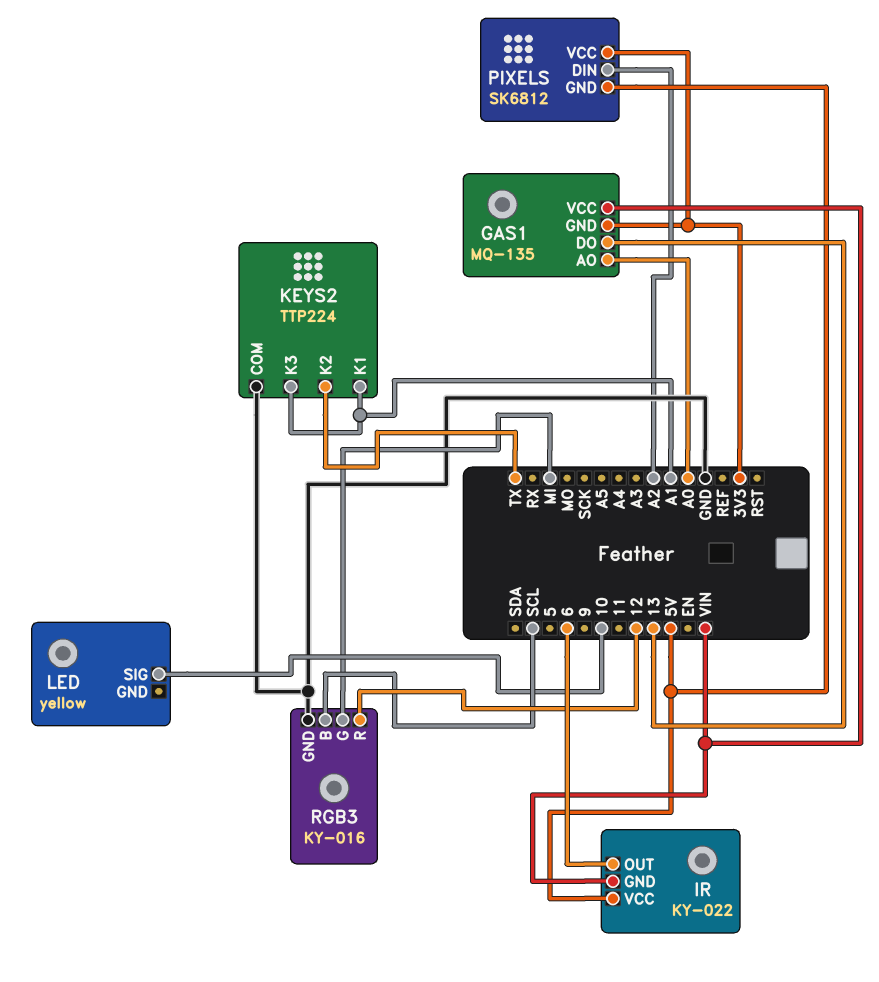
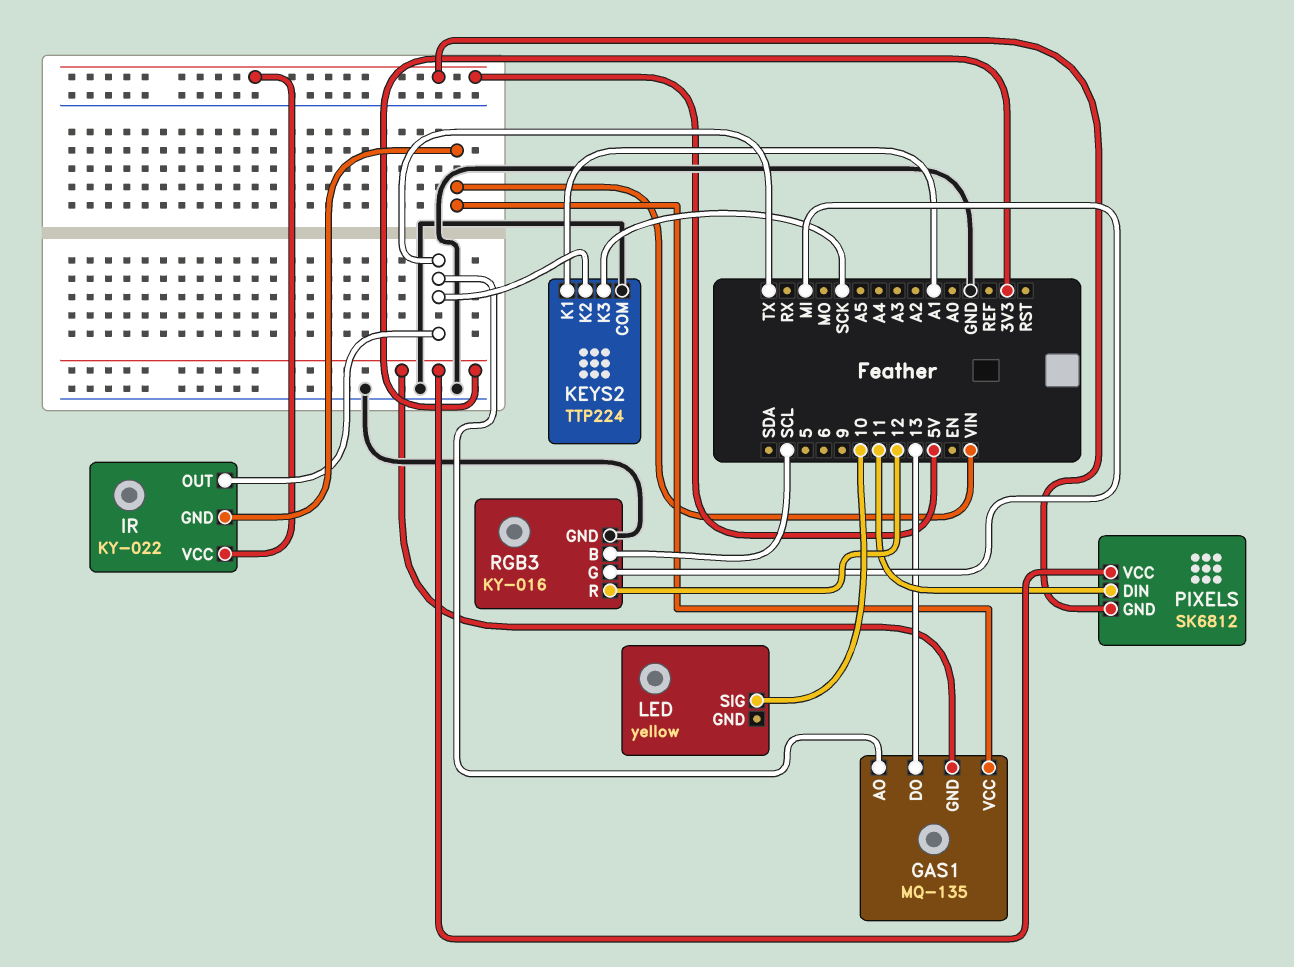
GAS1 pin AO: A0 -> TX
IR pin OUT: 6 -> TX
KEYS2 pin K3: A1 -> SCK
PIXELS pin DIN: A2 -> 11

